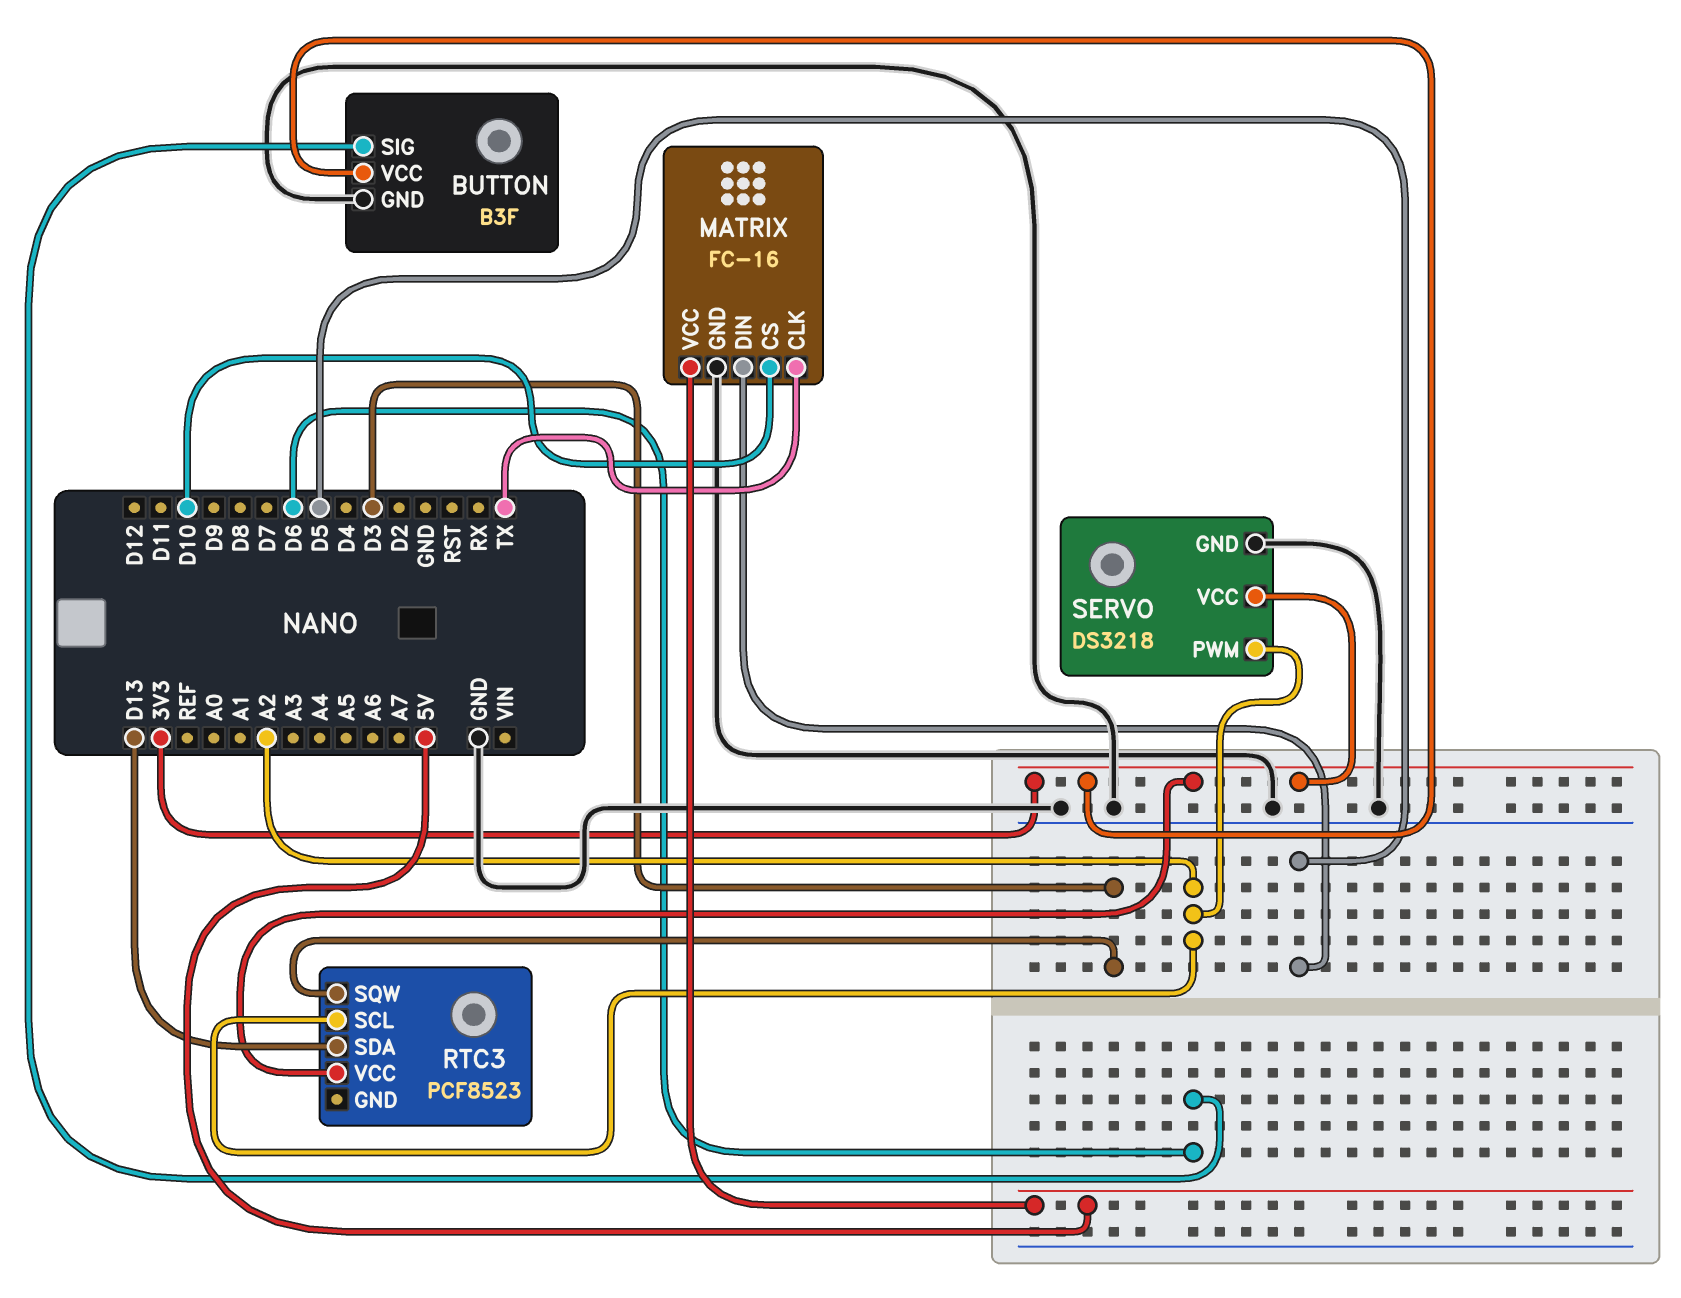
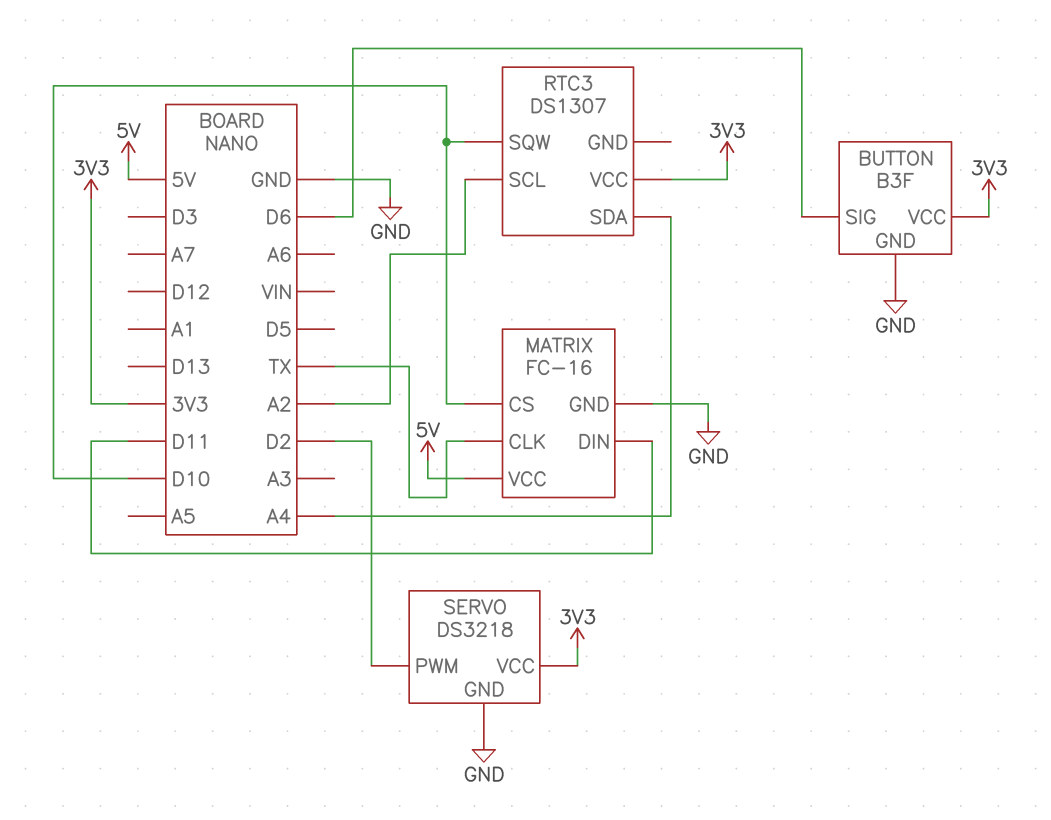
MATRIX pin DIN: D5 -> D11
RTC3: PCF8523 -> DS1307
RTC3 pin SDA: D13 -> A4
RTC3 pin SQW: D3 -> D10
SERVO pin PWM: A2 -> D2

